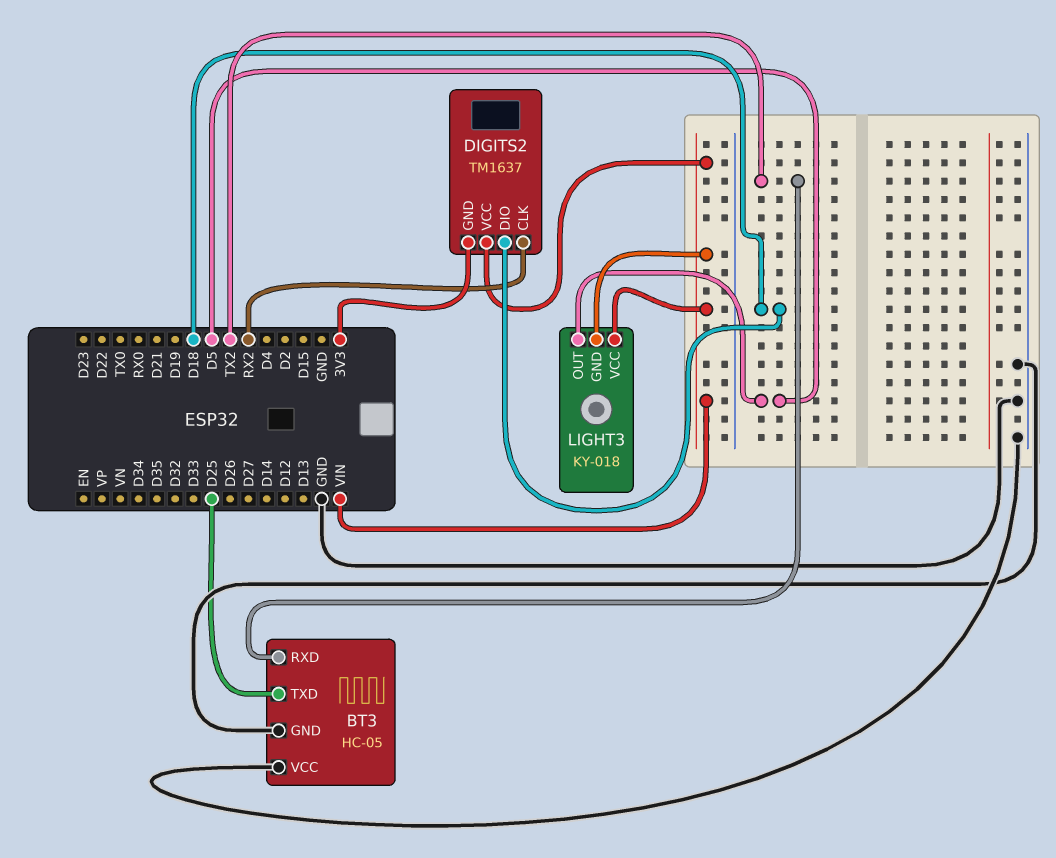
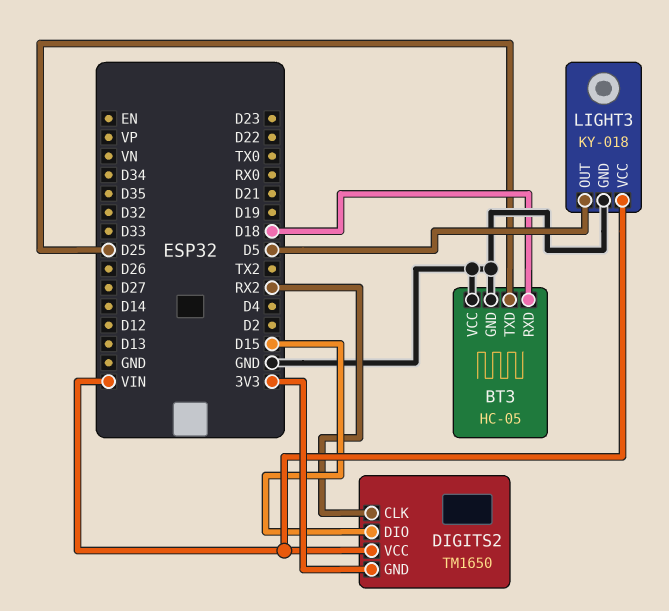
BT3 pin RXD: TX2 -> D18
DIGITS2: TM1637 -> TM1650
DIGITS2 pin DIO: D18 -> D15
LIGHT3 pin GND: VIN -> GND

